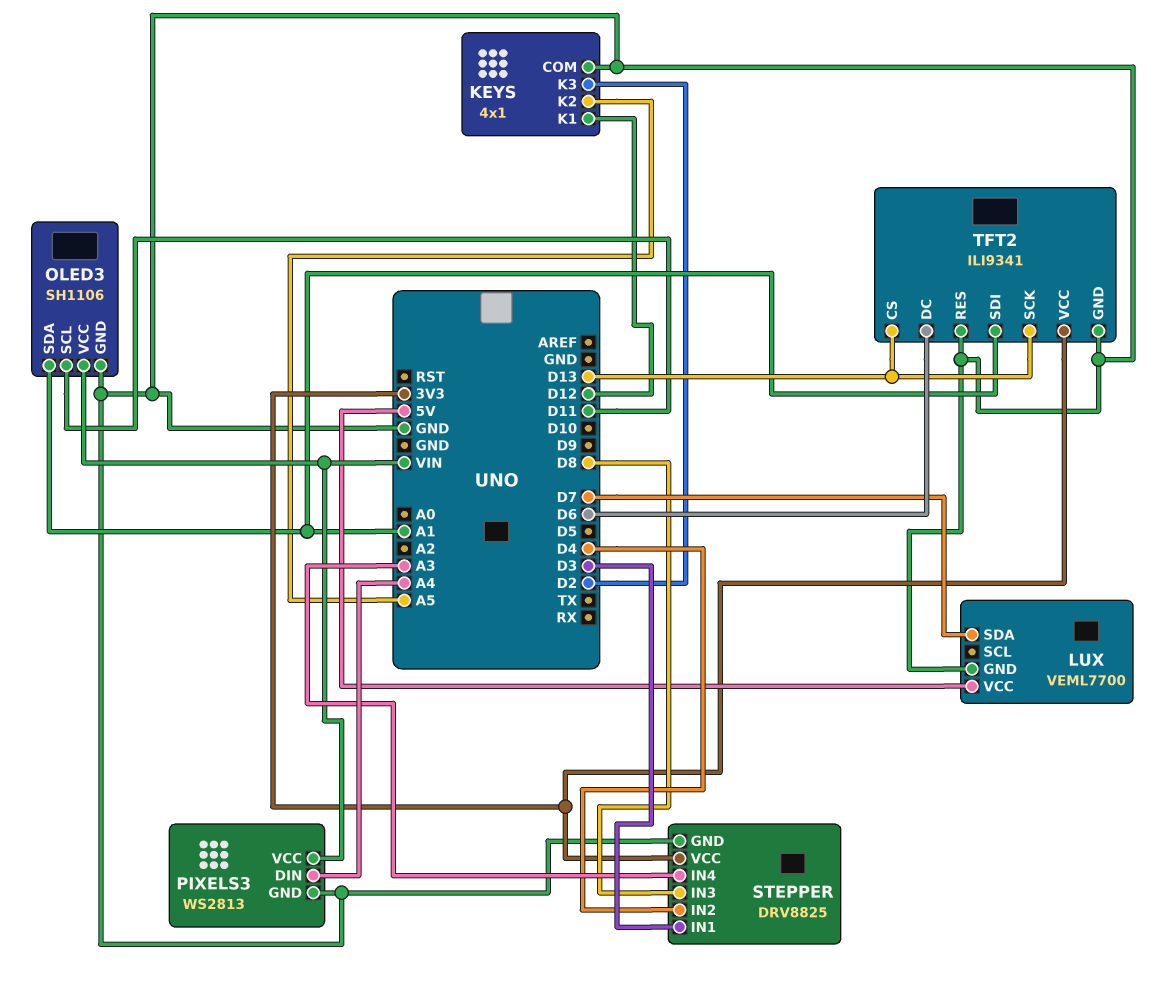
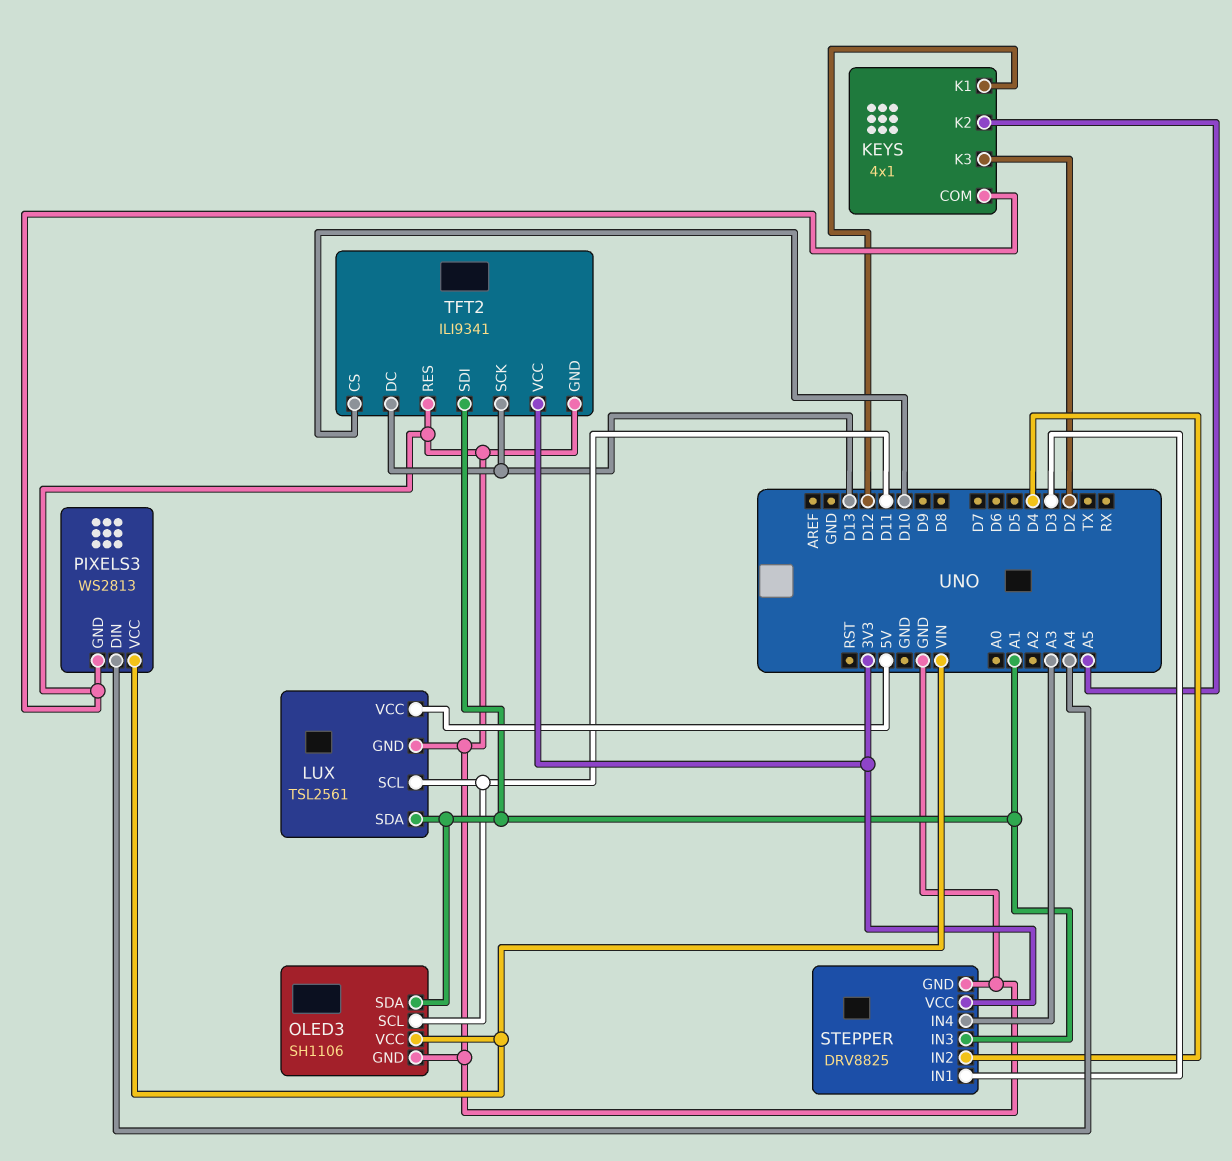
LUX: VEML7700 -> TSL2561
LUX pin SCL: none -> D11
LUX pin SDA: D7 -> A1
STEPPER pin IN3: D8 -> A1
TFT2 pin CS: D13 -> D10
TFT2 pin DC: D6 -> D13

